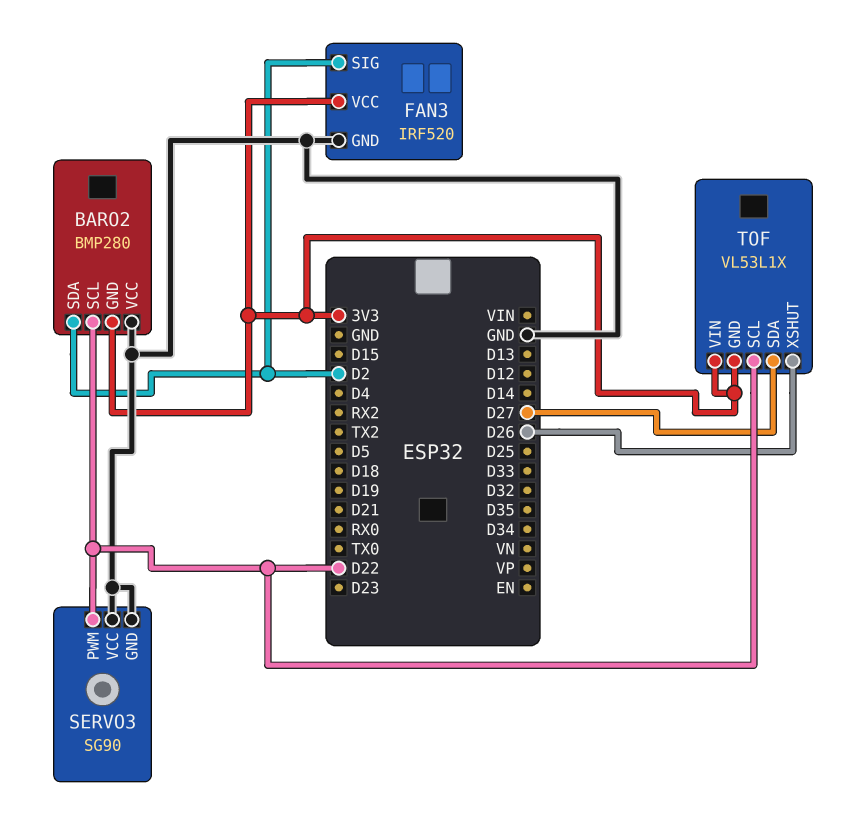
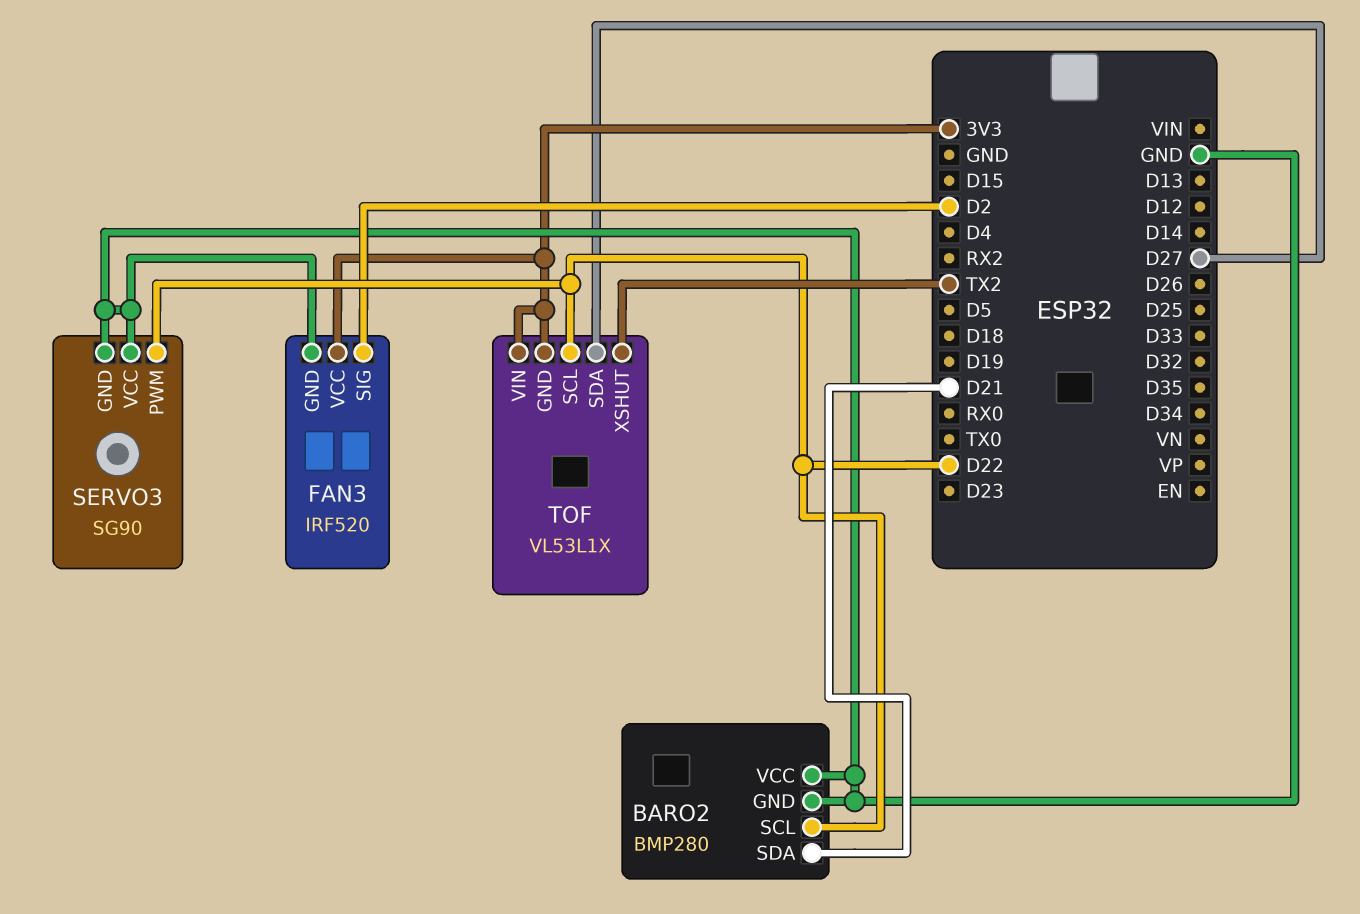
BARO2 pin GND: 3V3 -> GND
BARO2 pin SDA: D2 -> D21
TOF pin XSHUT: D26 -> TX2

